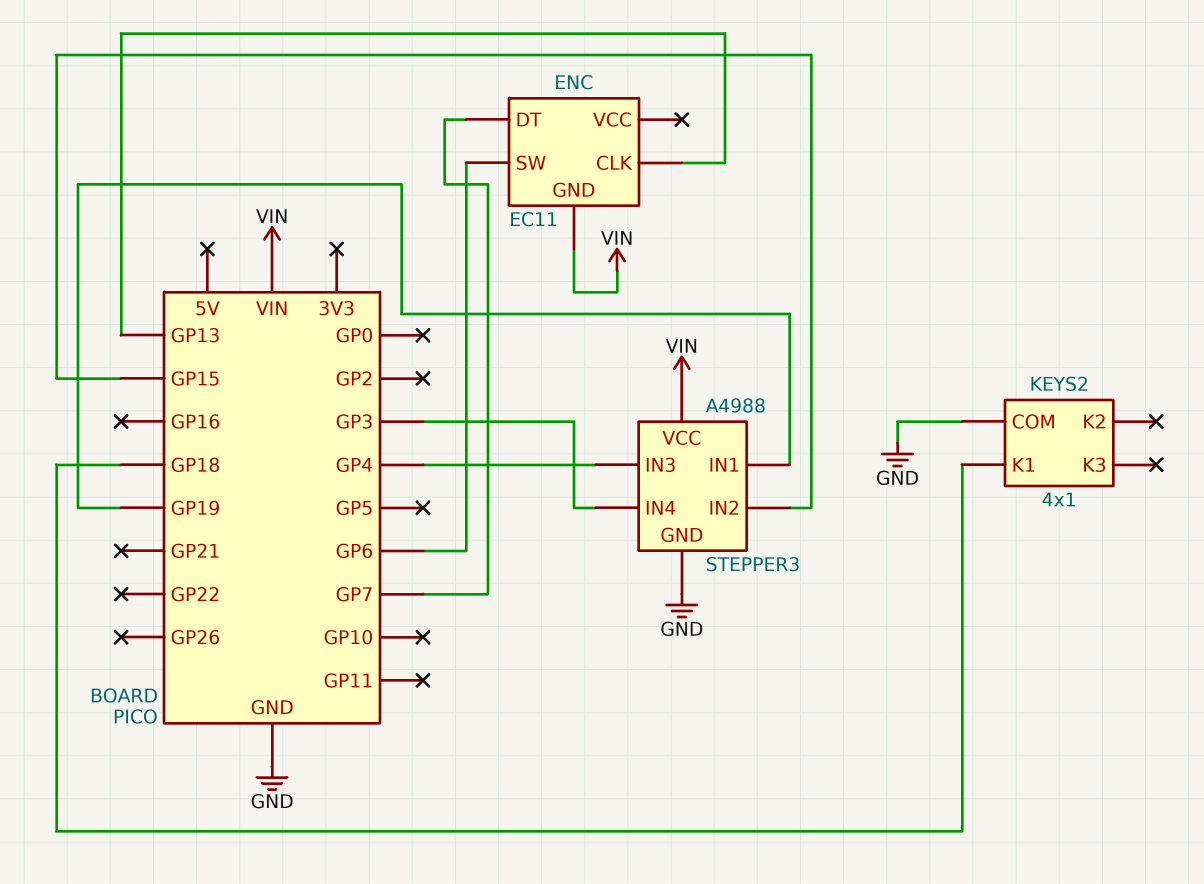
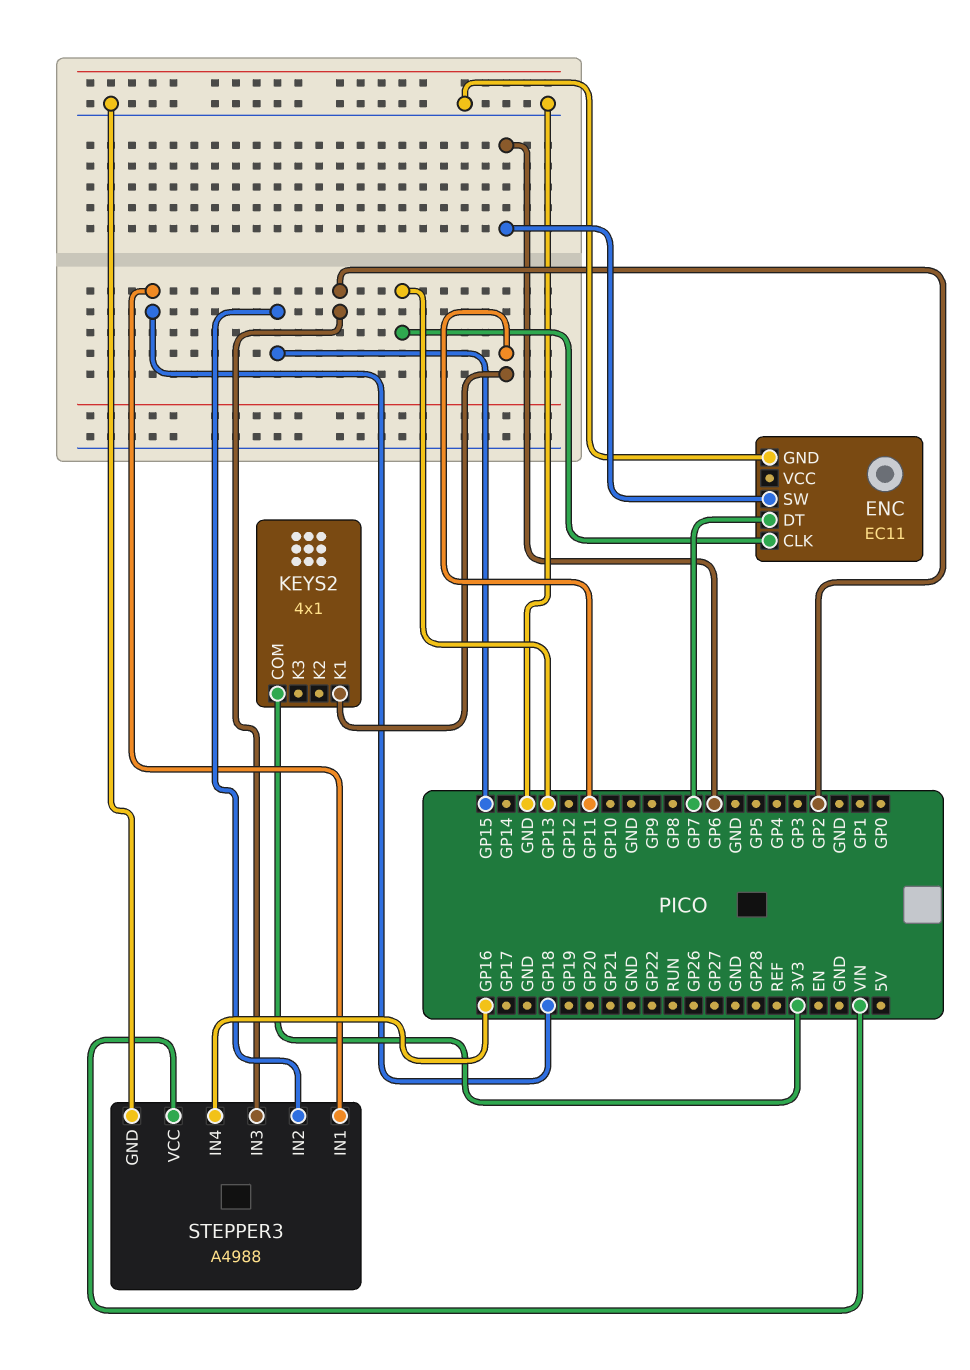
ENC pin GND: VIN -> GND
KEYS2 pin COM: GND -> 3V3
KEYS2 pin K1: GP18 -> GP11
STEPPER3 pin IN1: GP19 -> GP18
STEPPER3 pin IN3: GP4 -> GP2
STEPPER3 pin IN4: GP3 -> GP16

